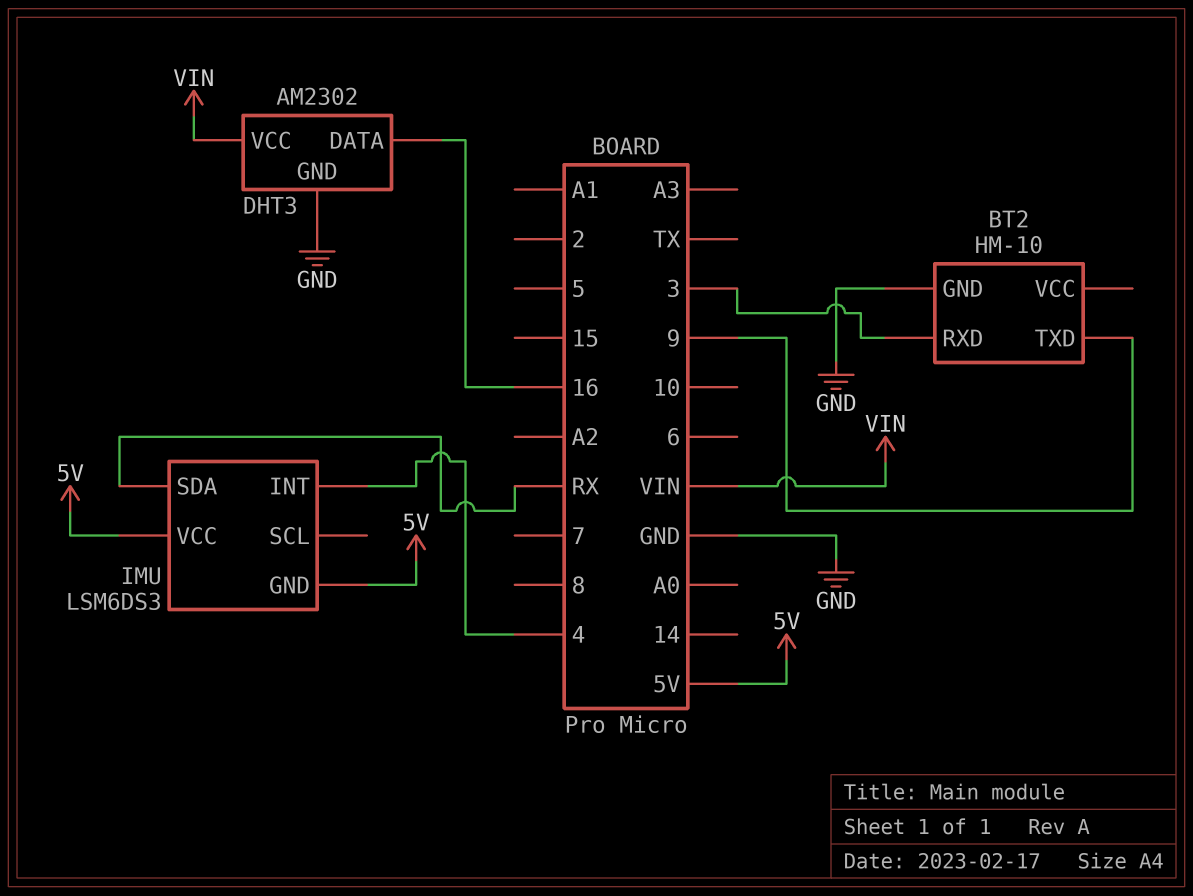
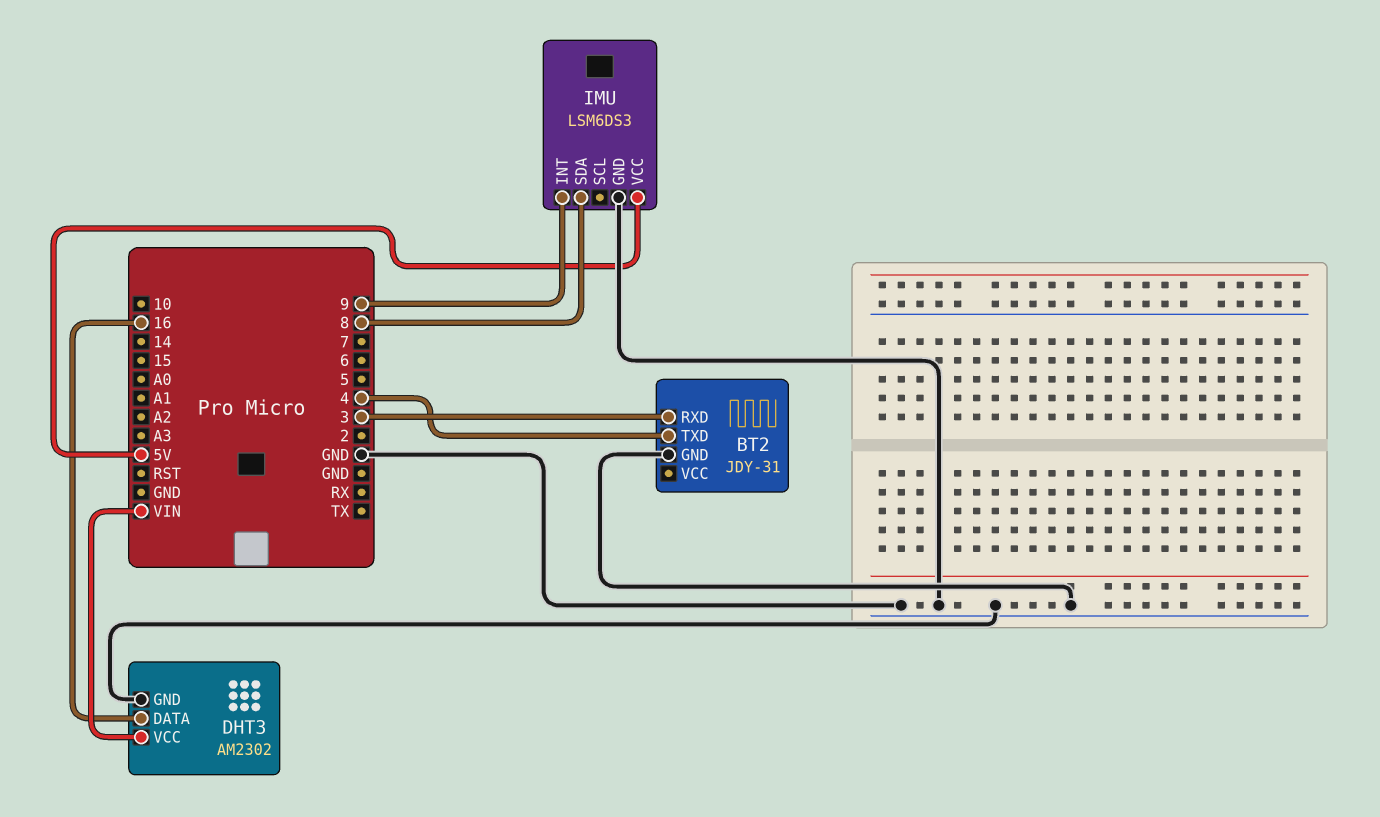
BT2: HM-10 -> JDY-31
BT2 pin TXD: 9 -> 4
IMU pin GND: 5V -> GND
IMU pin INT: 4 -> 9
IMU pin SDA: RX -> 8

